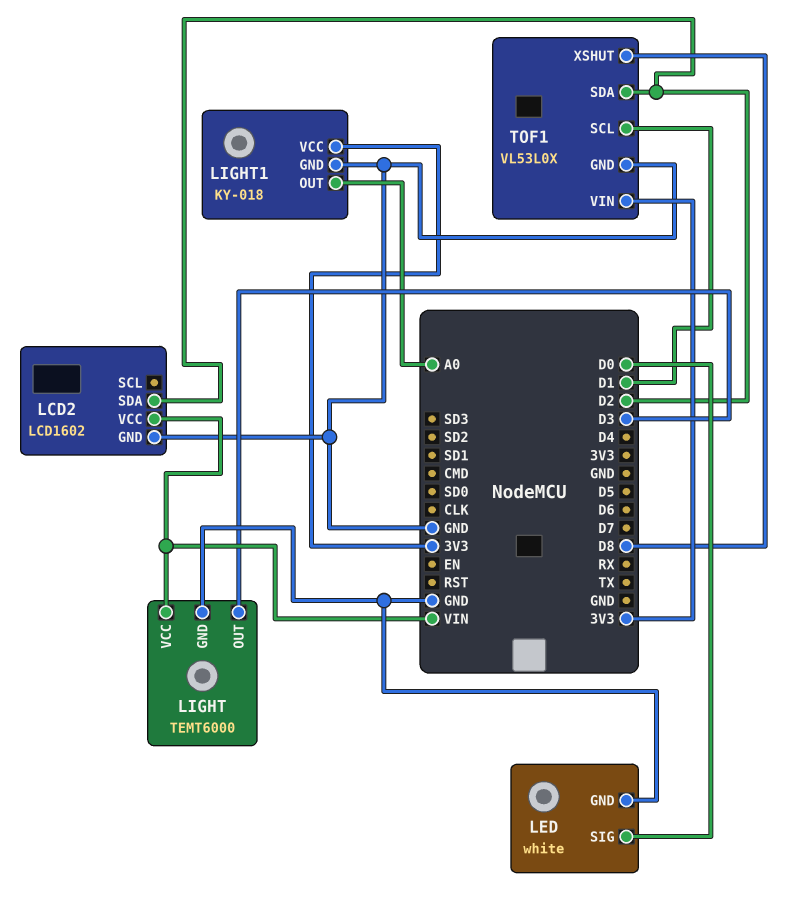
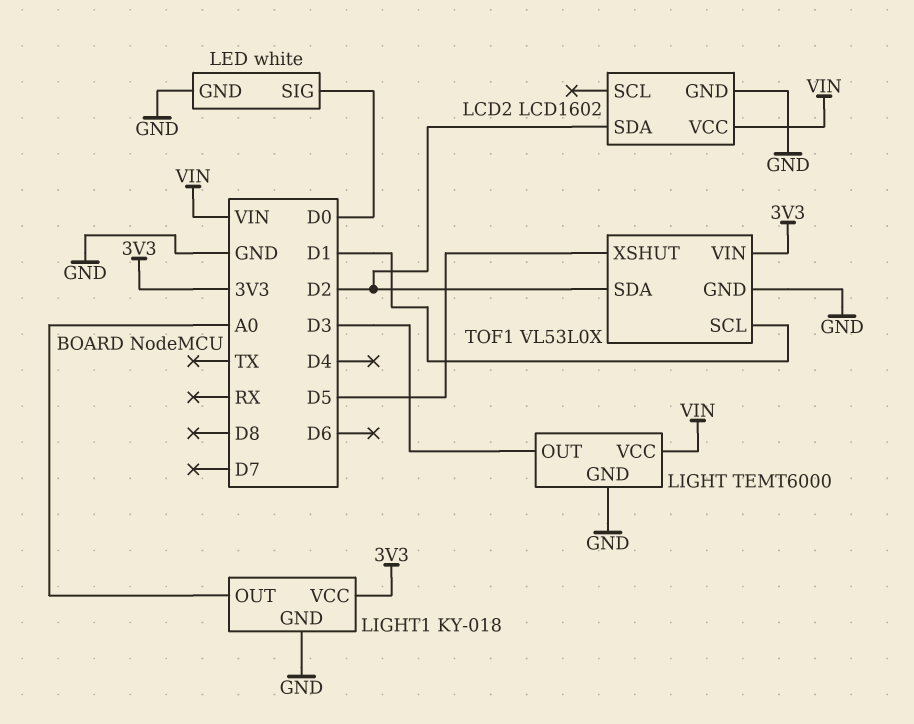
TOF1 pin XSHUT: D8 -> D5

